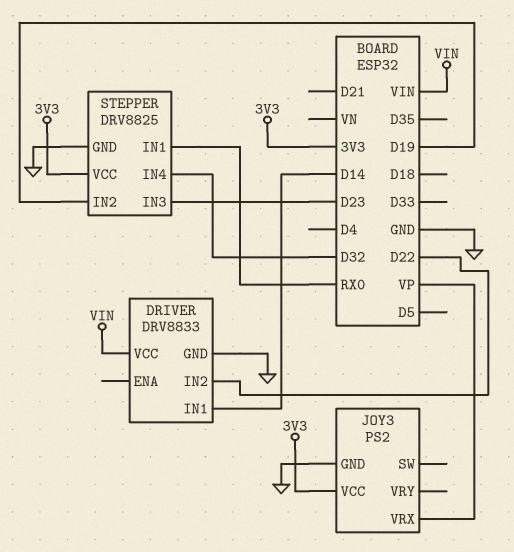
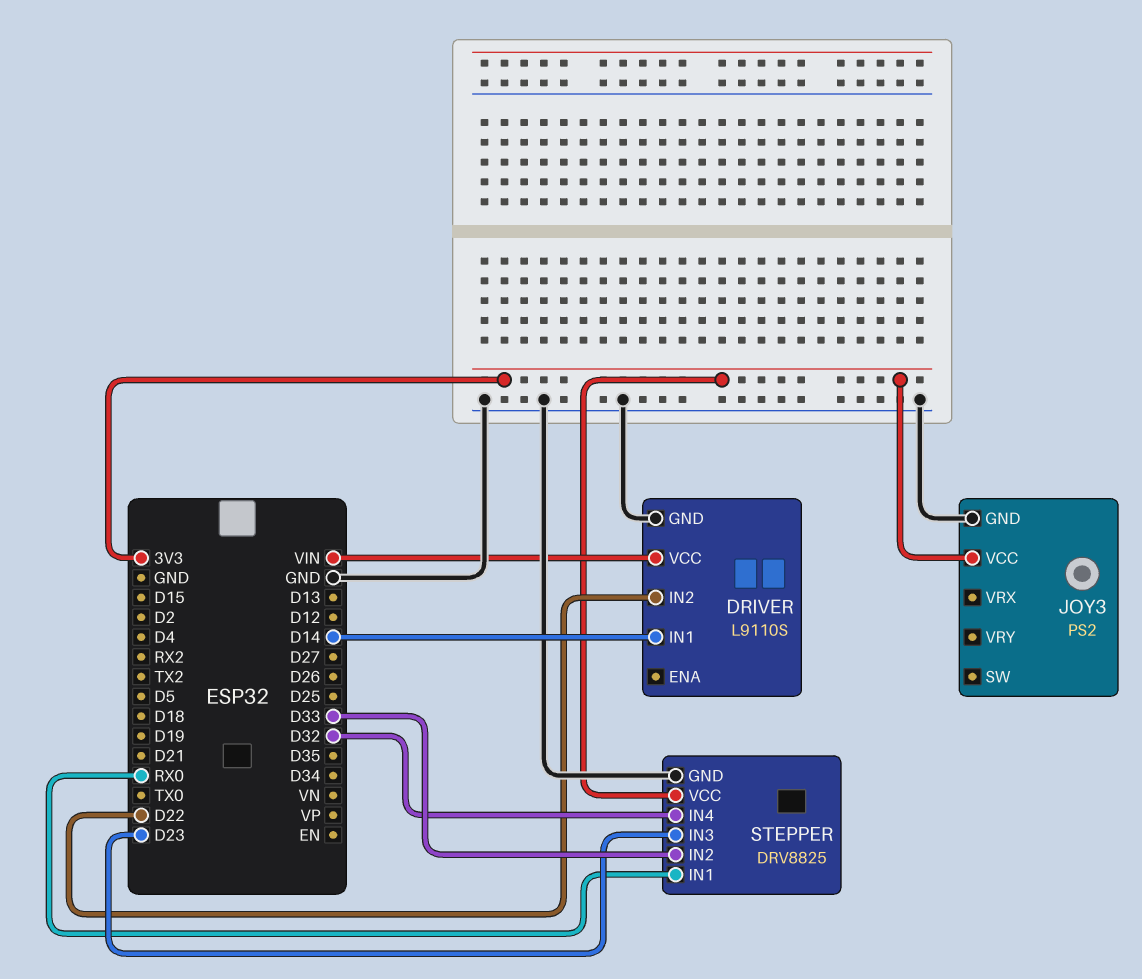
DRIVER: DRV8833 -> L9110S
JOY3 pin VRX: VP -> none
STEPPER pin IN2: D19 -> D33

